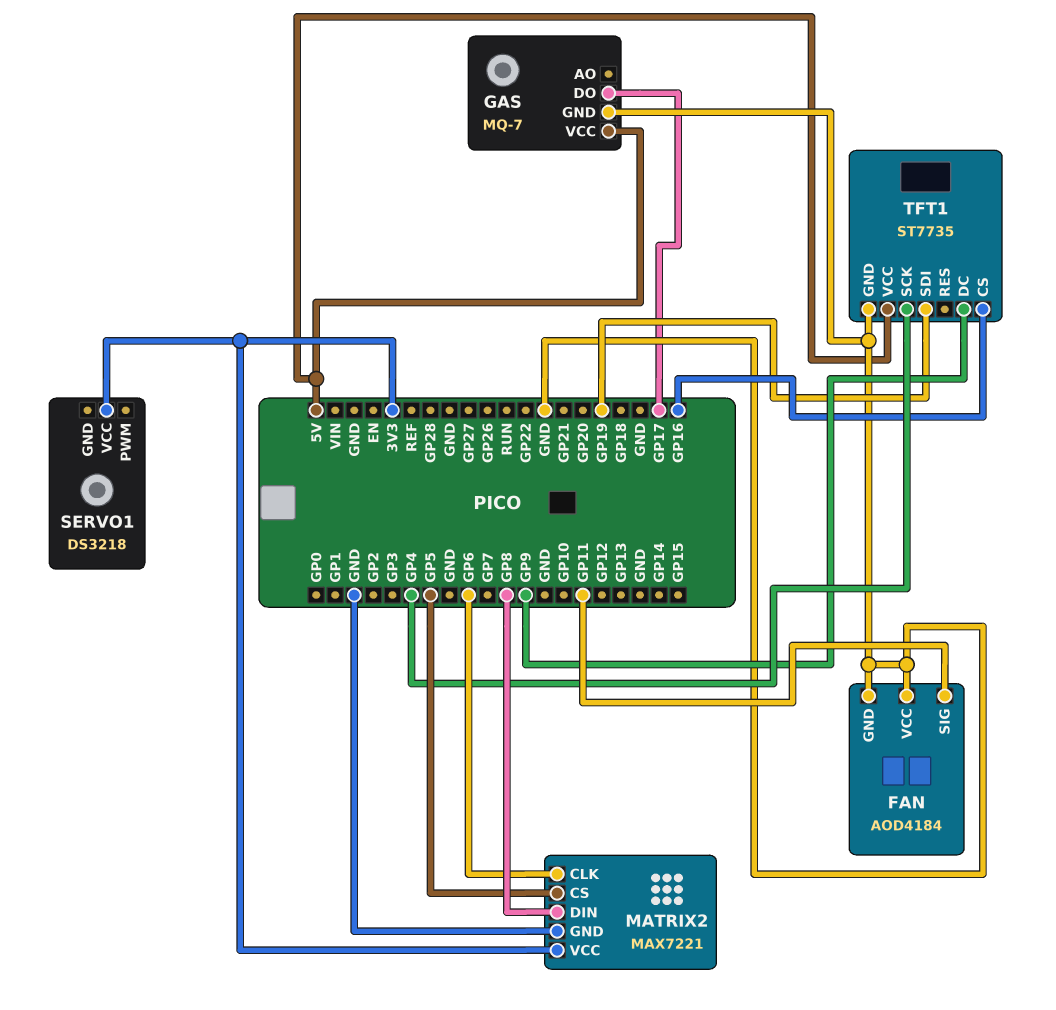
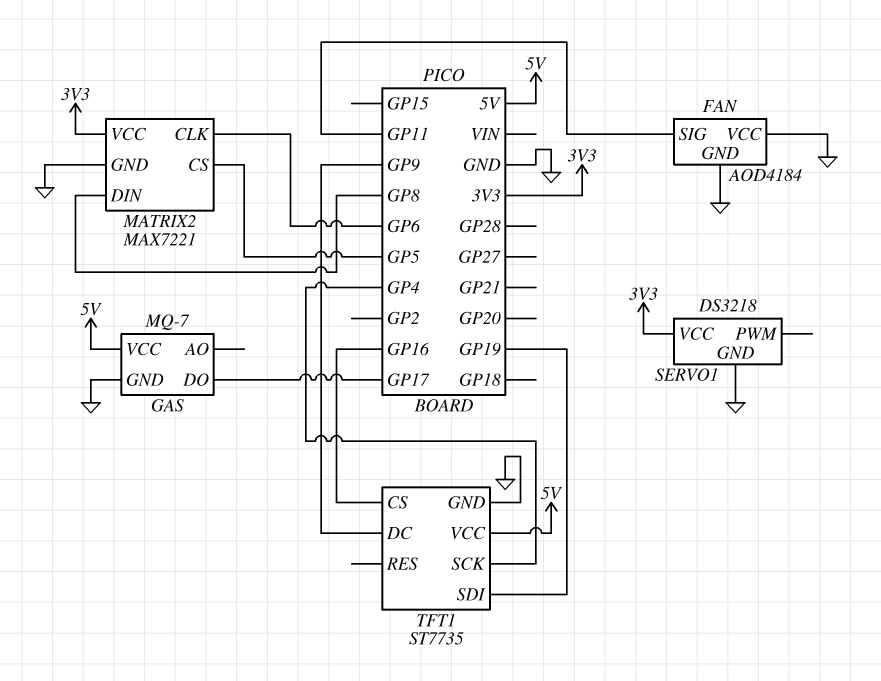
SERVO1 pin GND: none -> GND

